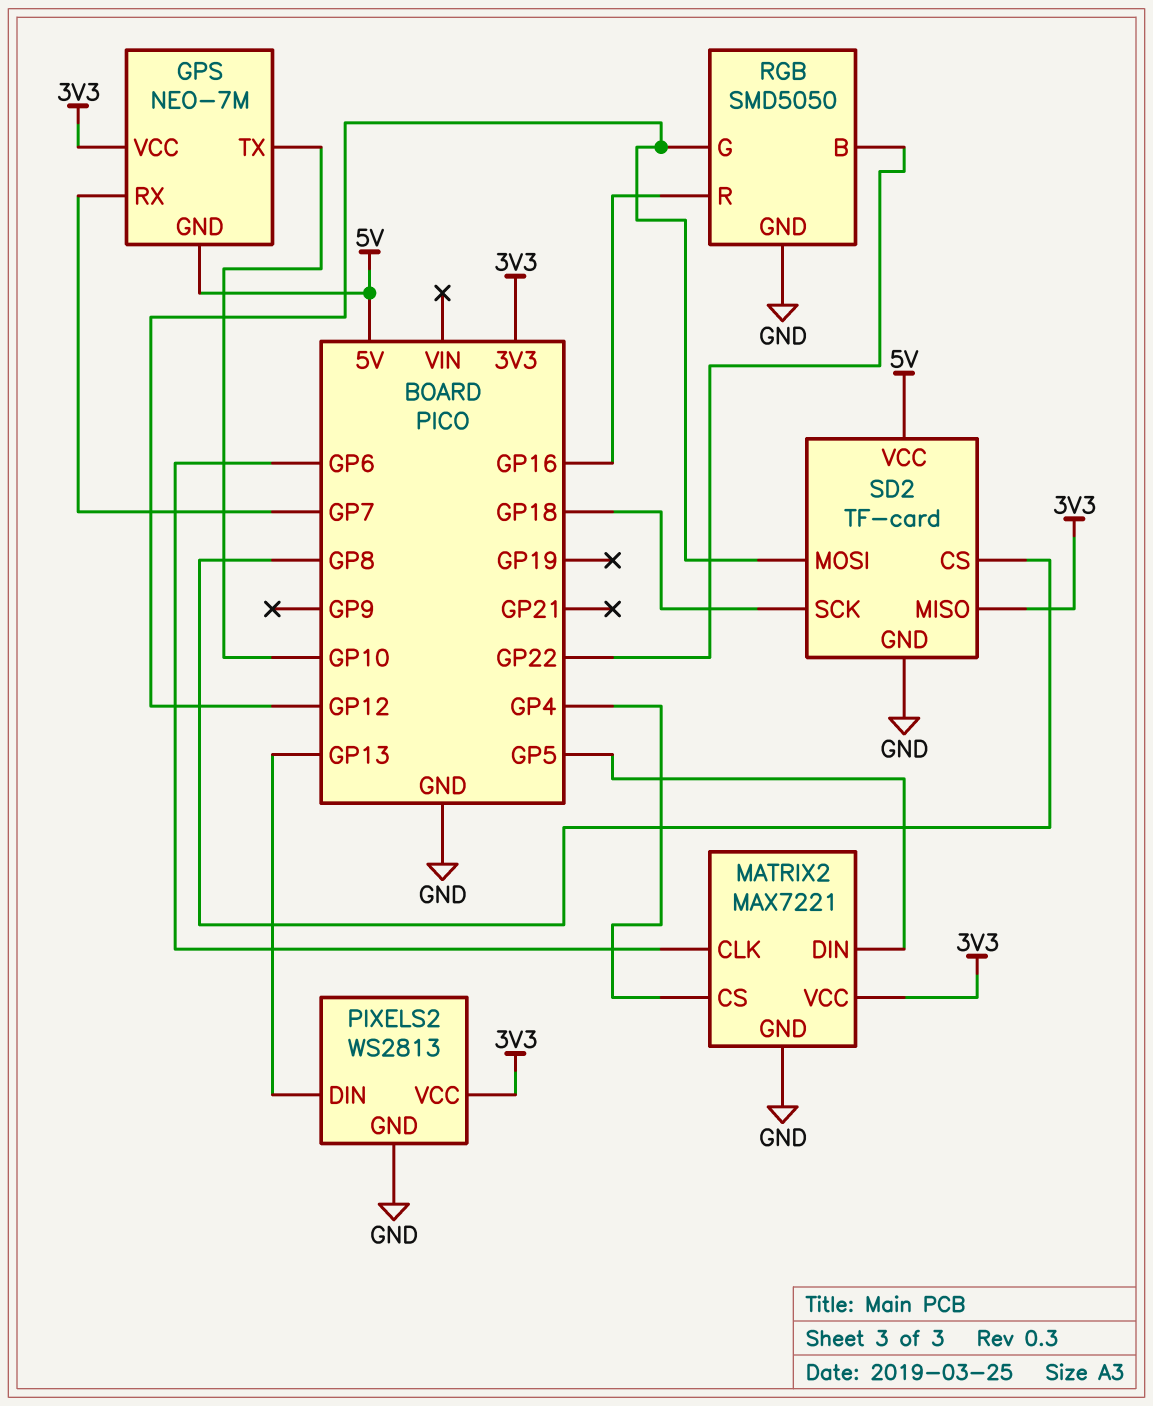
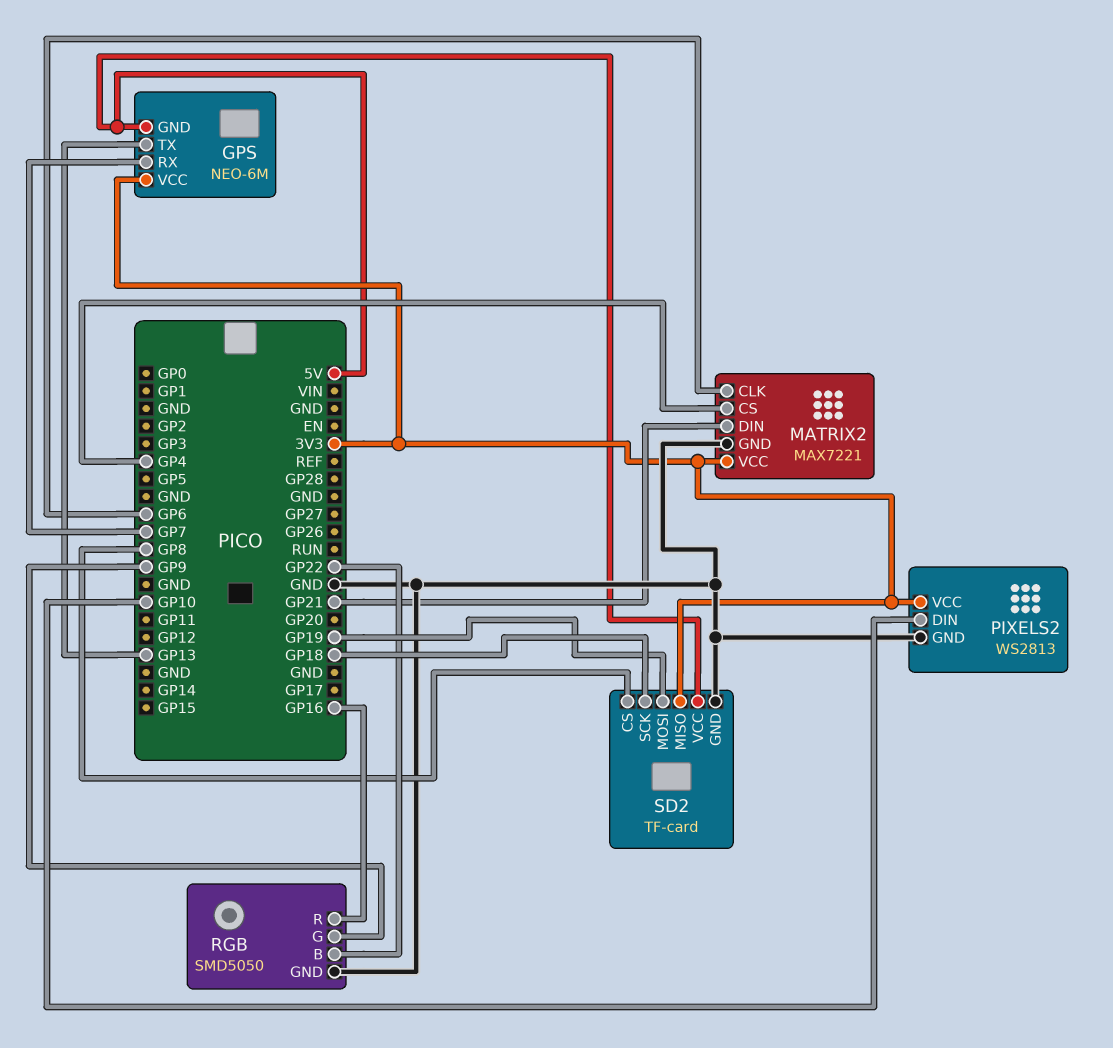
GPS: NEO-7M -> NEO-6M
GPS pin TX: GP10 -> GP13
MATRIX2 pin DIN: GP5 -> GP21
PIXELS2 pin DIN: GP13 -> GP10
RGB pin G: GP12 -> GP9
SD2 pin MOSI: GP12 -> GP19

